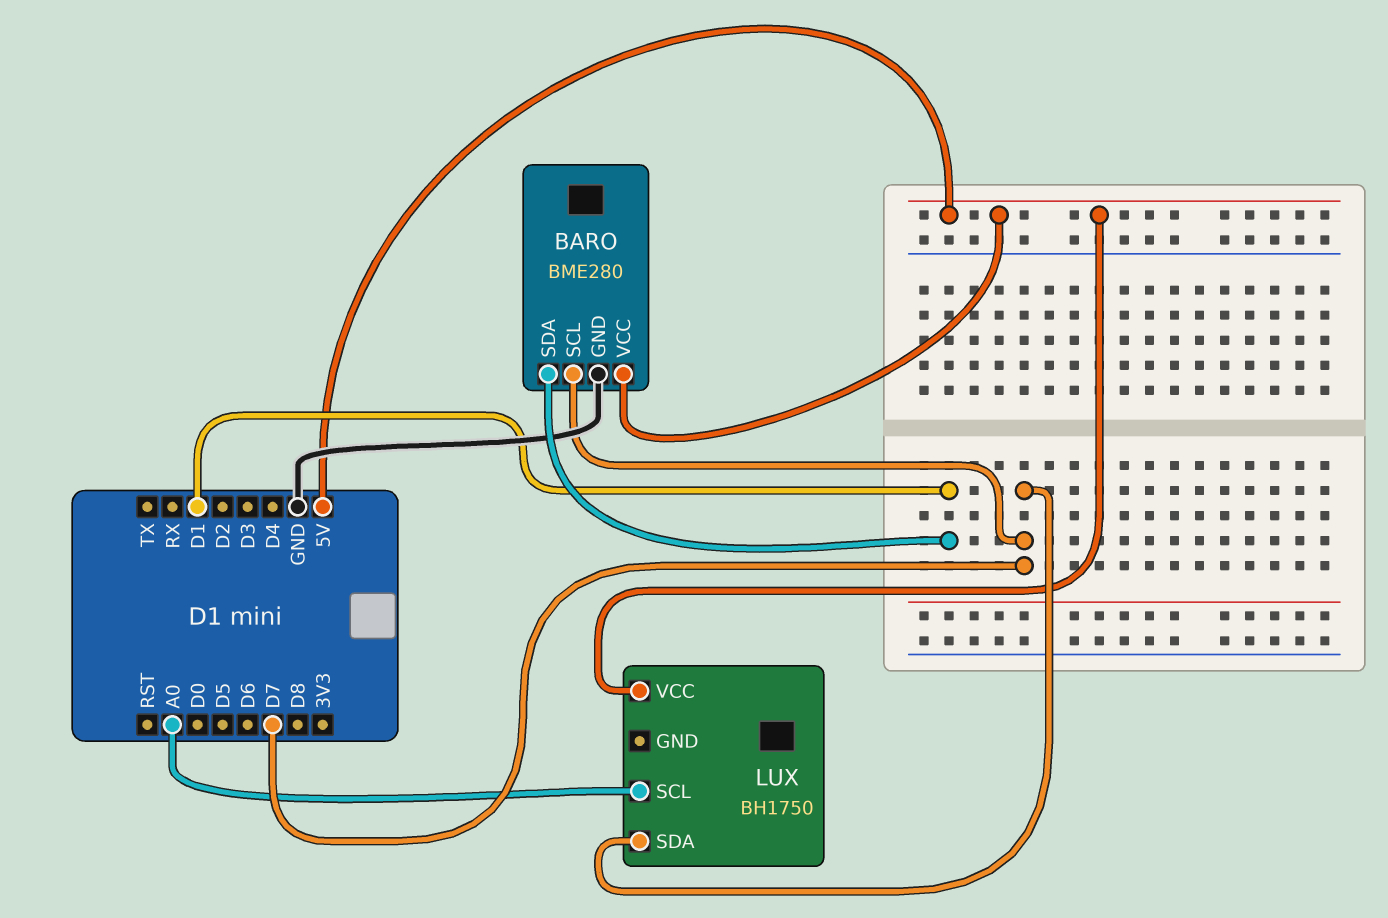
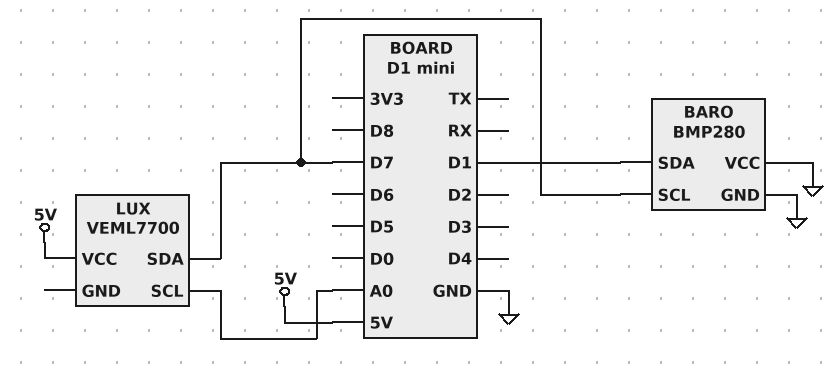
BARO: BME280 -> BMP280
BARO pin VCC: 5V -> GND
LUX: BH1750 -> VEML7700

